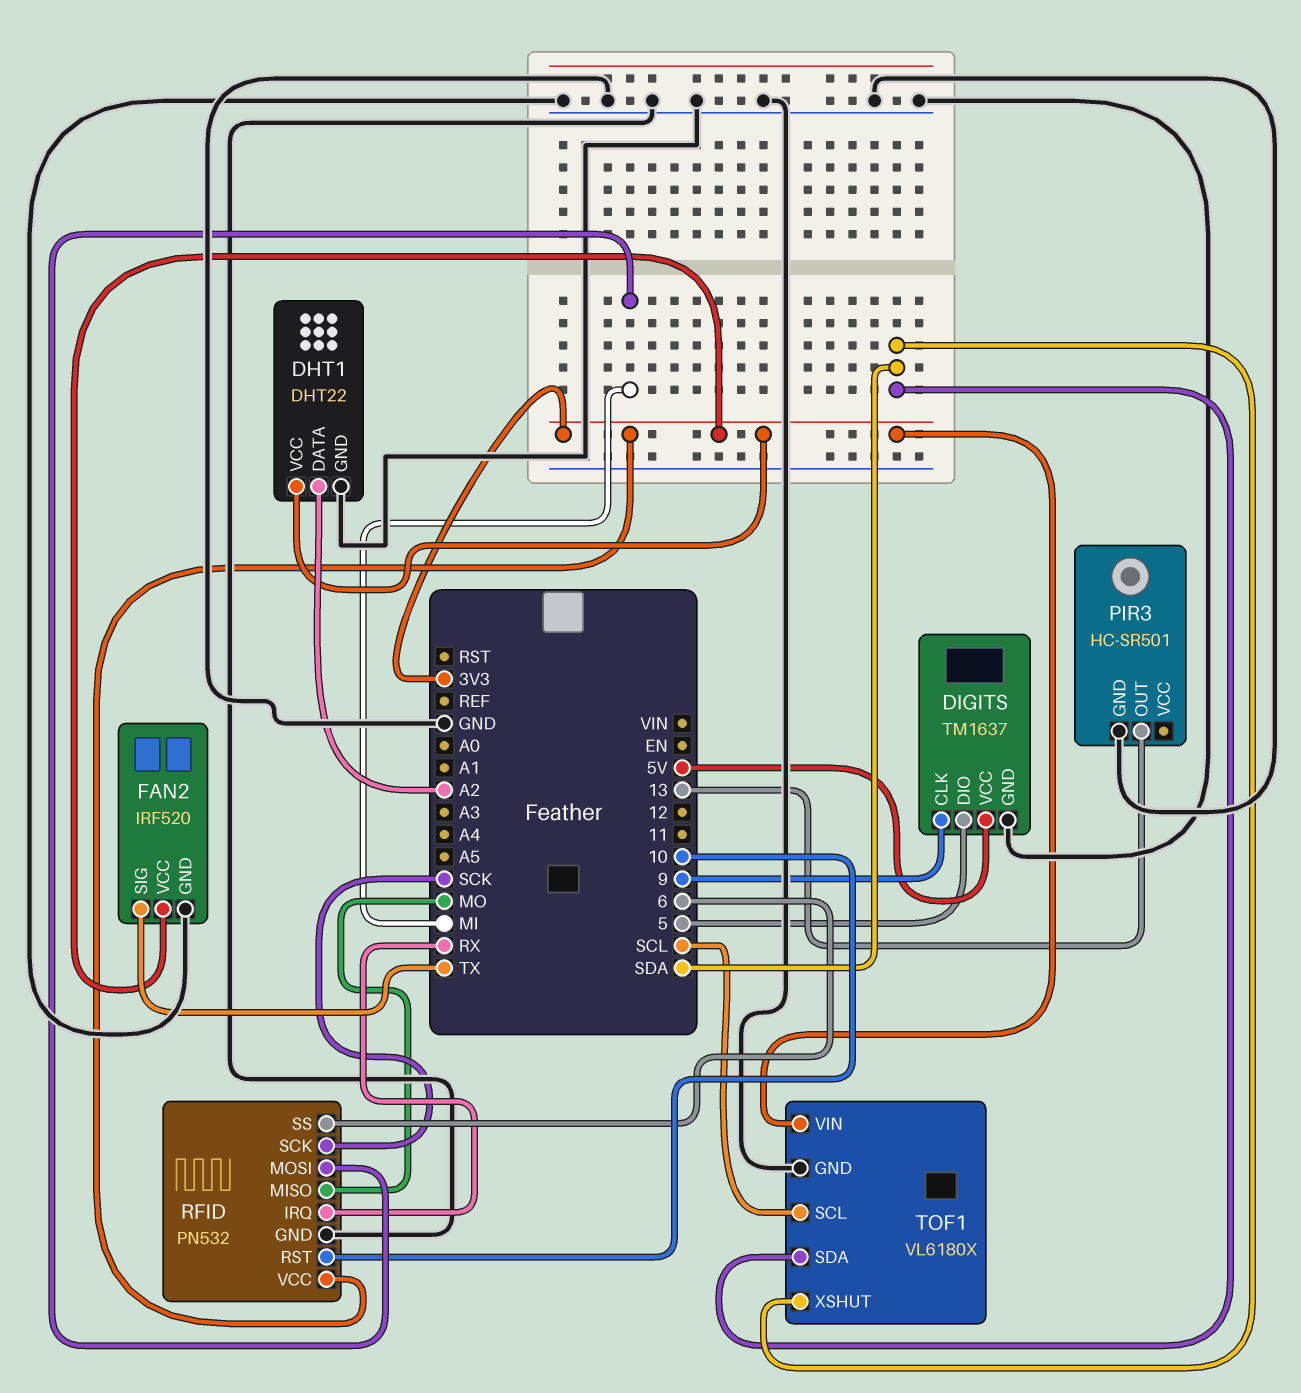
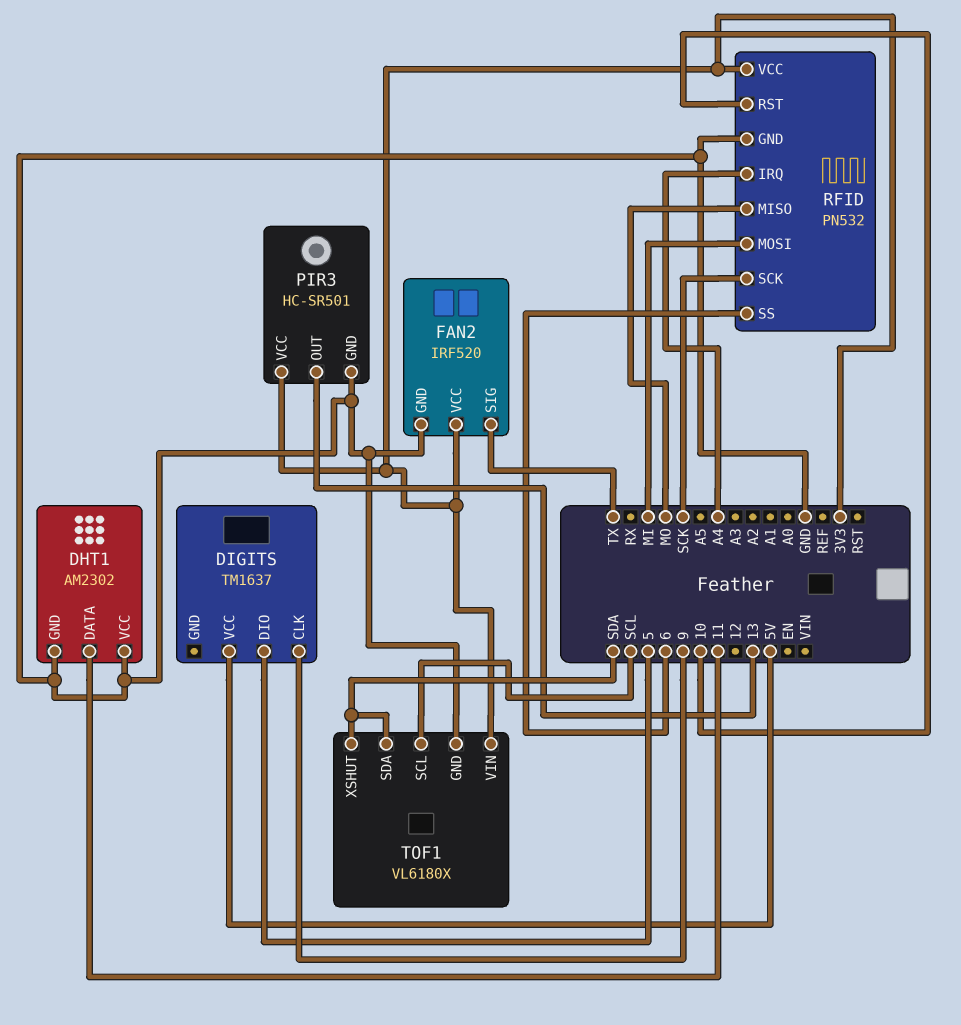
DHT1: DHT22 -> AM2302
DHT1 pin DATA: A2 -> 11
DHT1 pin VCC: 3V3 -> GND
DIGITS pin GND: GND -> none
PIR3 pin VCC: none -> 3V3
RFID pin IRQ: RX -> A4

